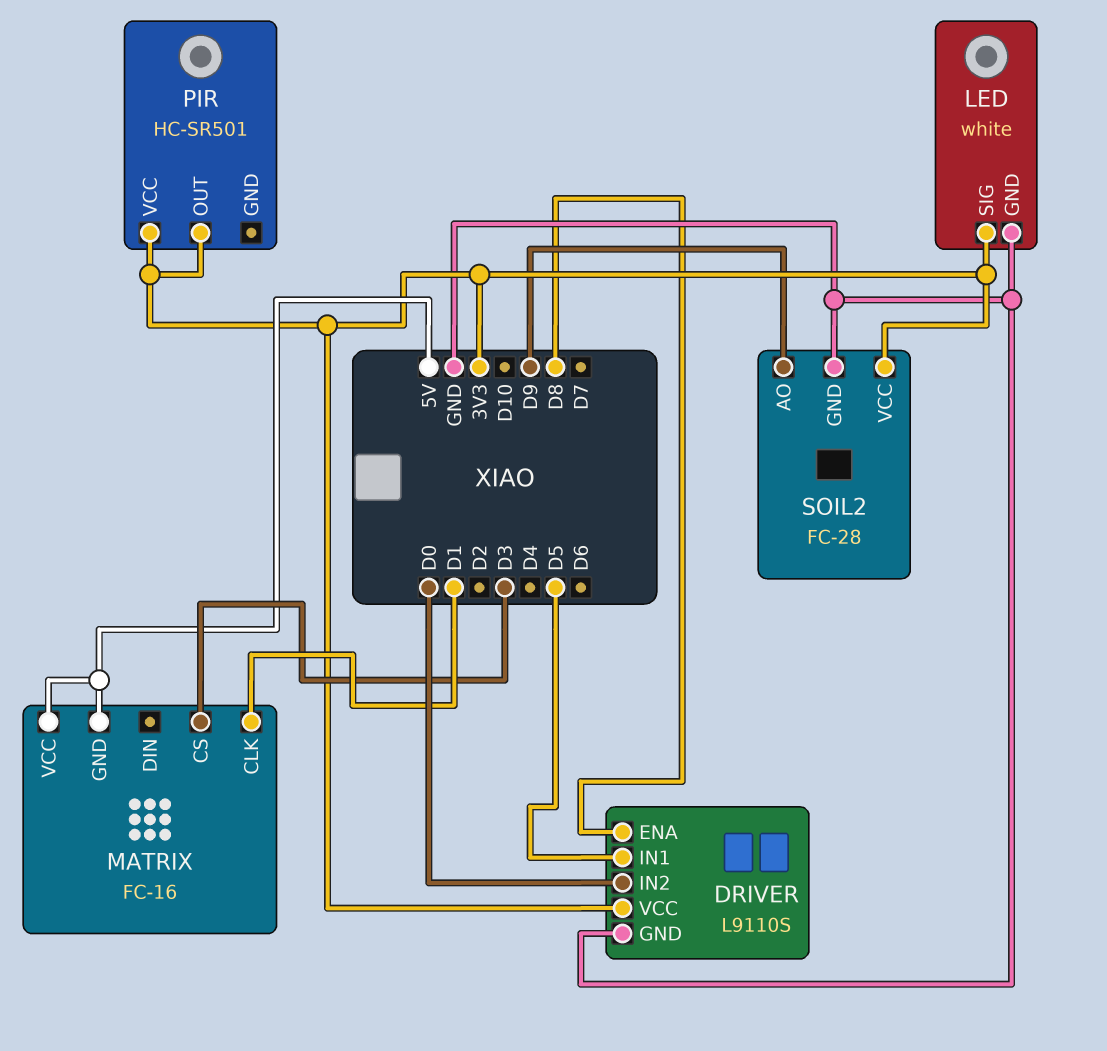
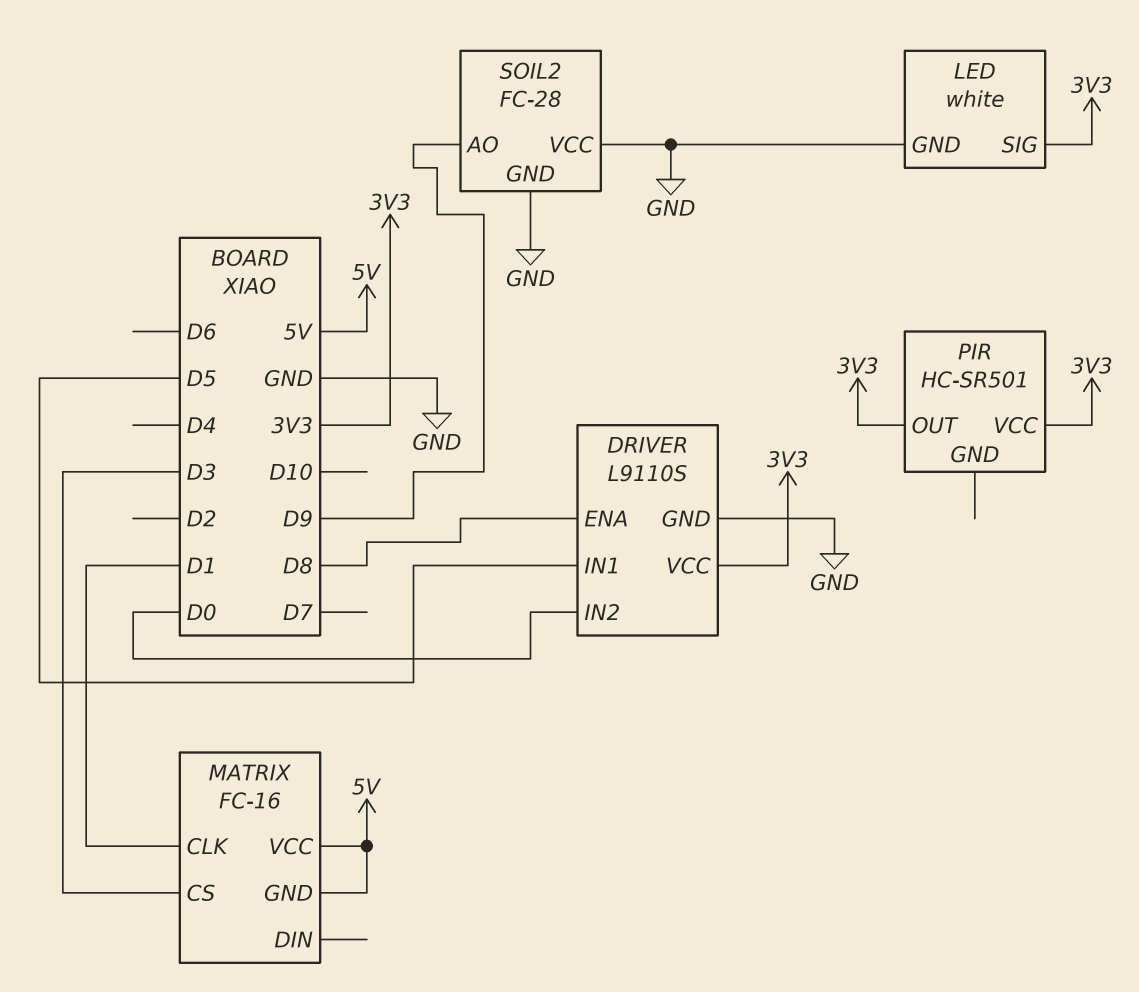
SOIL2 pin VCC: 3V3 -> GND

